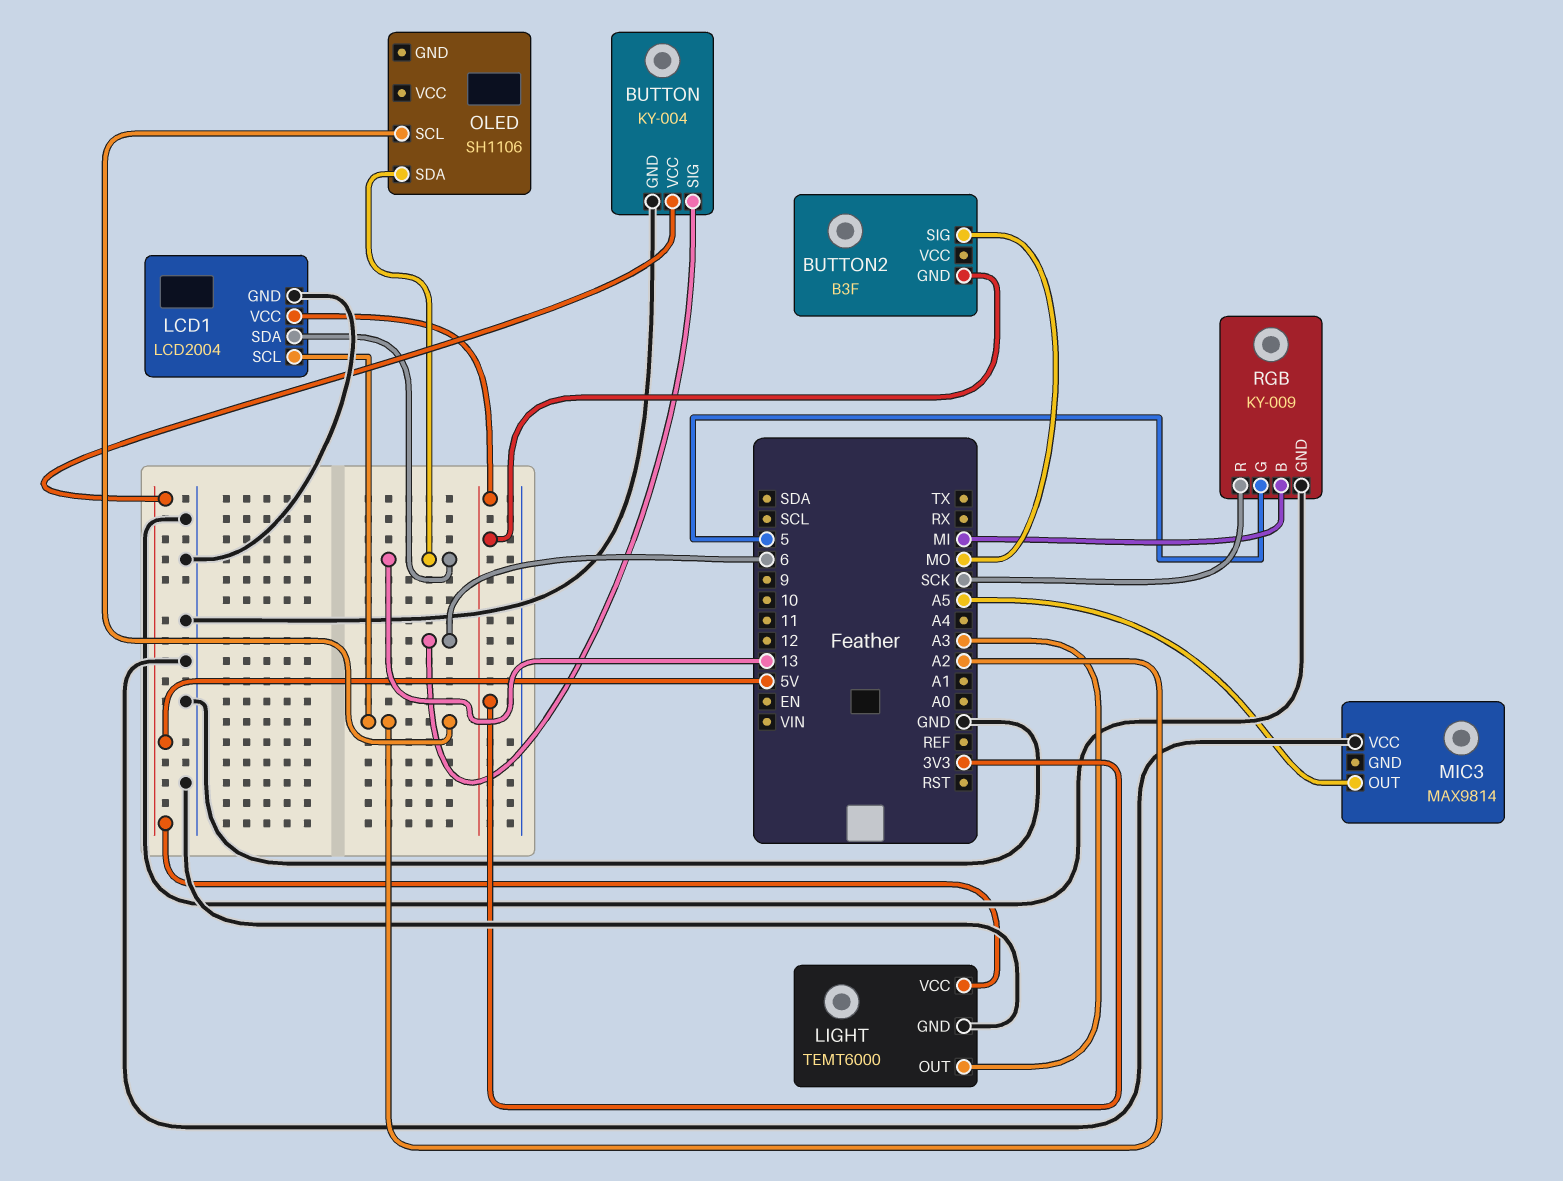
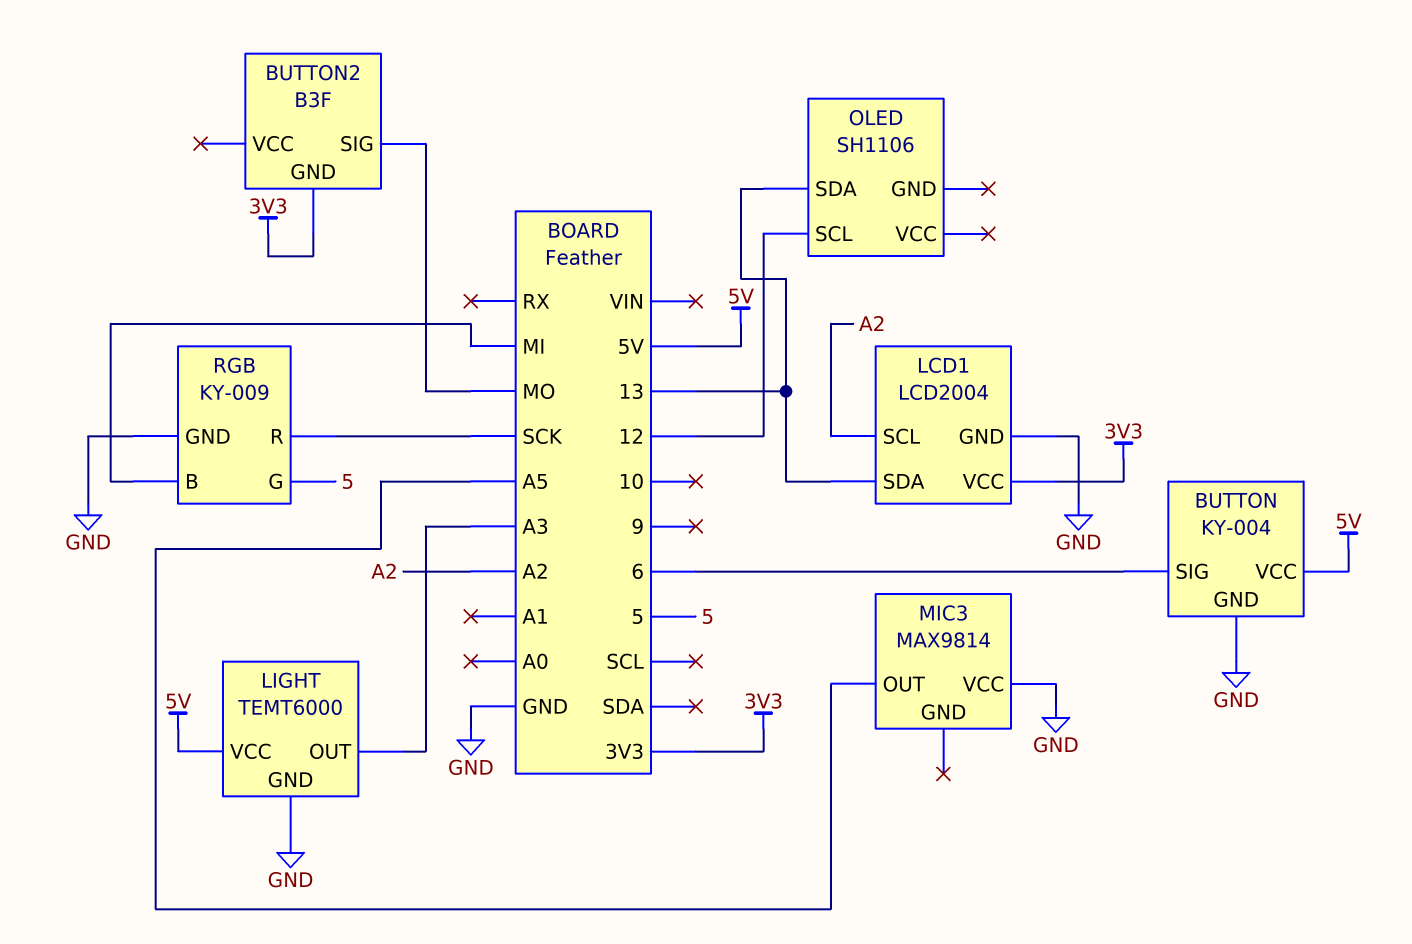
OLED pin SCL: A2 -> 12

